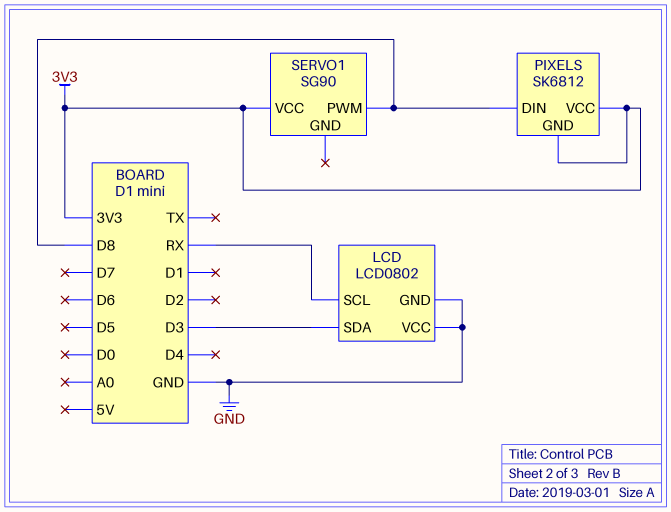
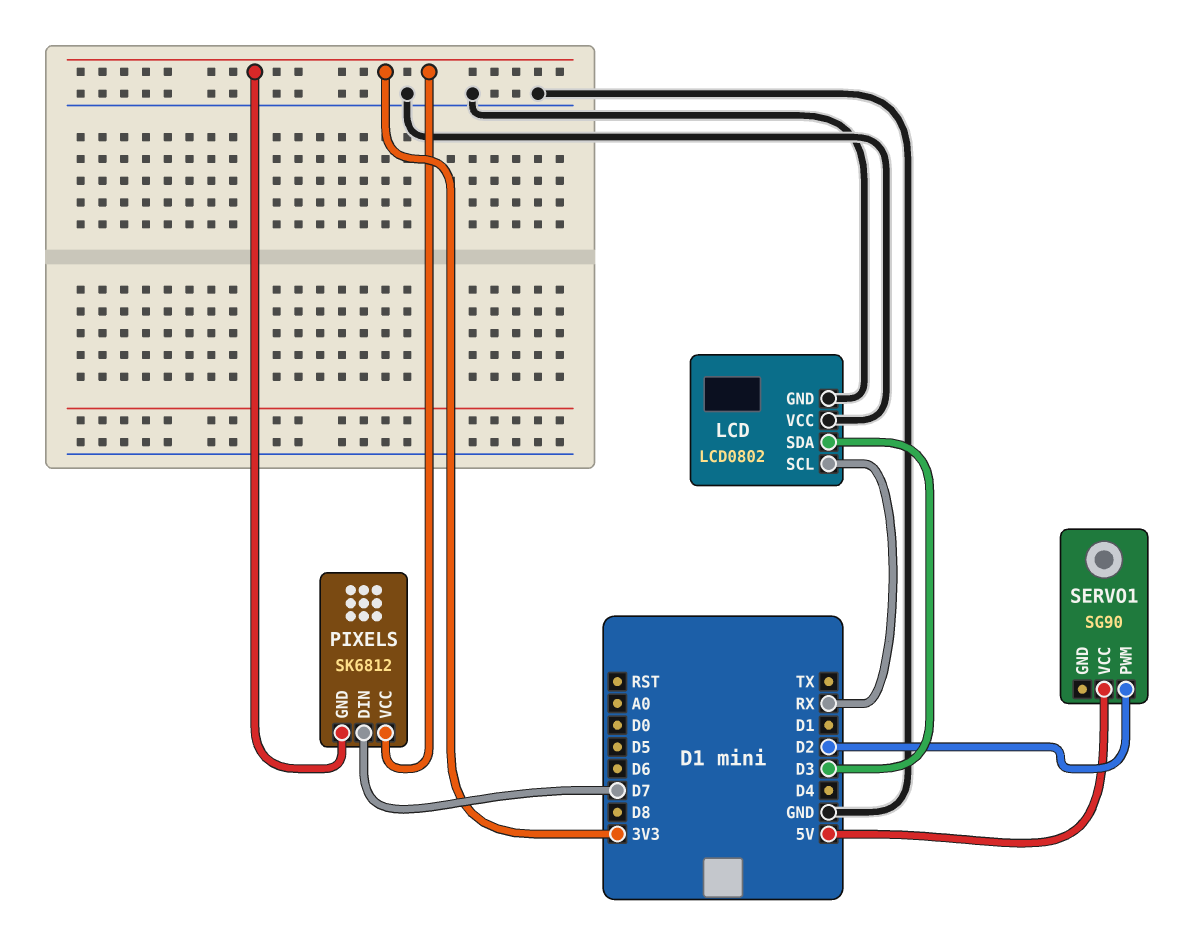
PIXELS pin DIN: D8 -> D7
SERVO1 pin PWM: D8 -> D2
SERVO1 pin VCC: 3V3 -> 5V

